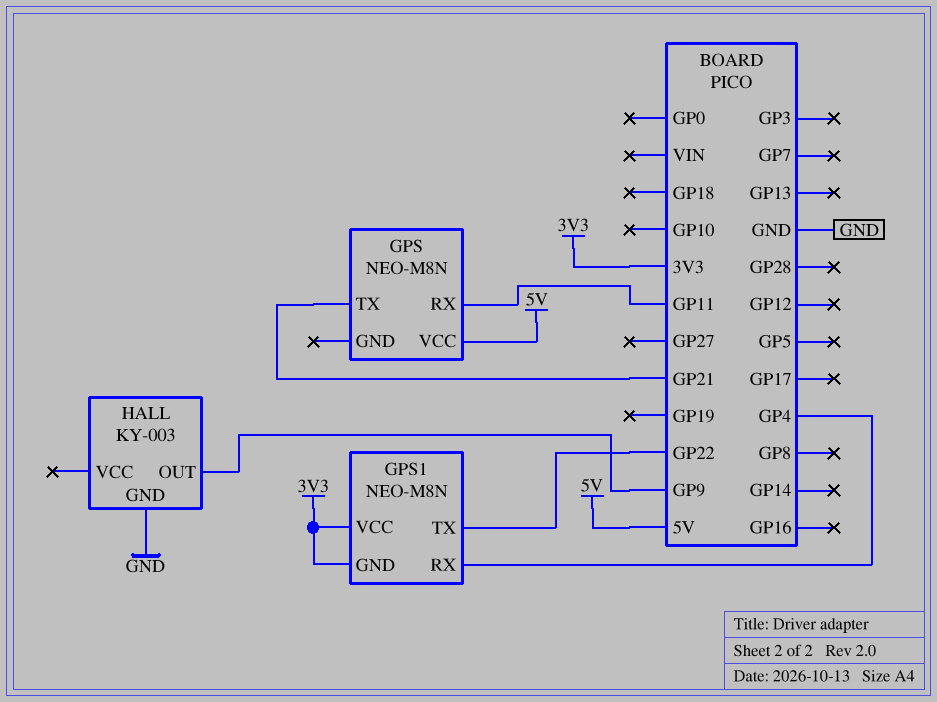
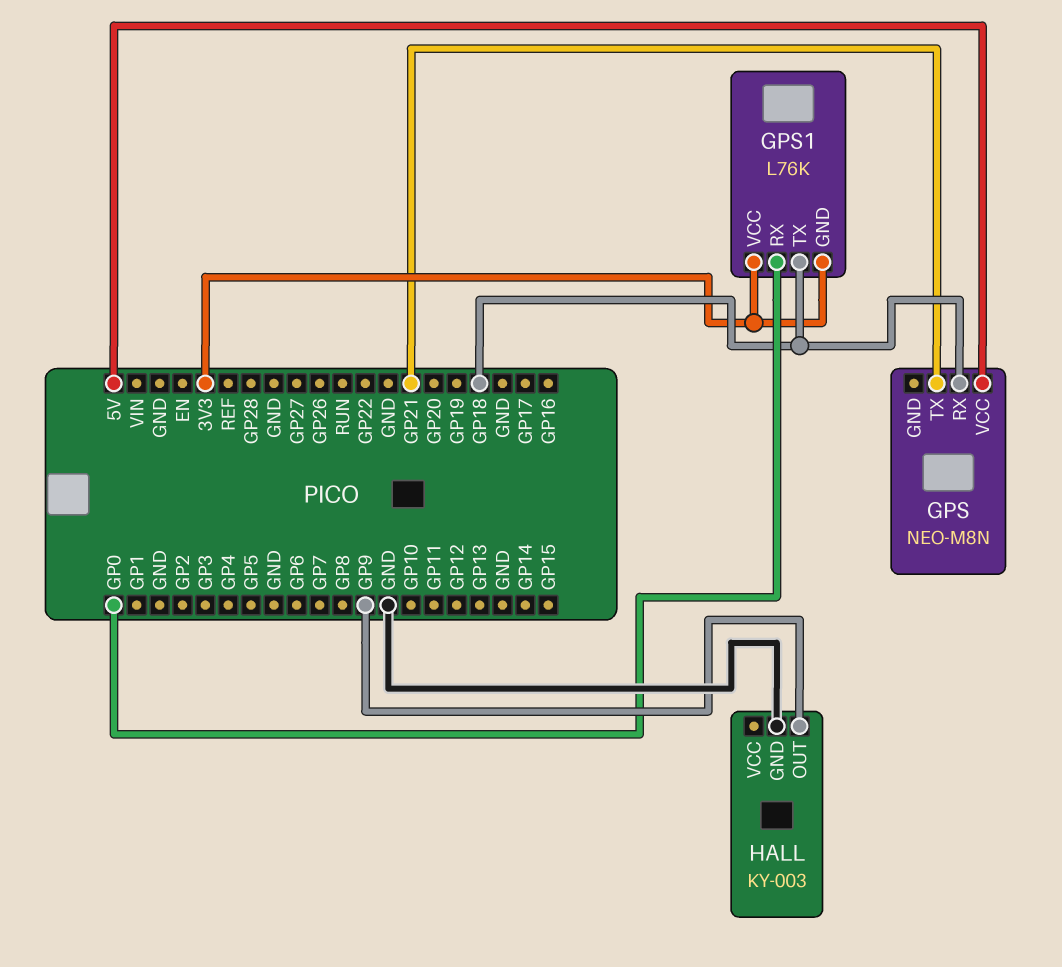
GPS pin RX: GP11 -> GP18
GPS1: NEO-M8N -> L76K
GPS1 pin RX: GP4 -> GP0
GPS1 pin TX: GP22 -> GP18

